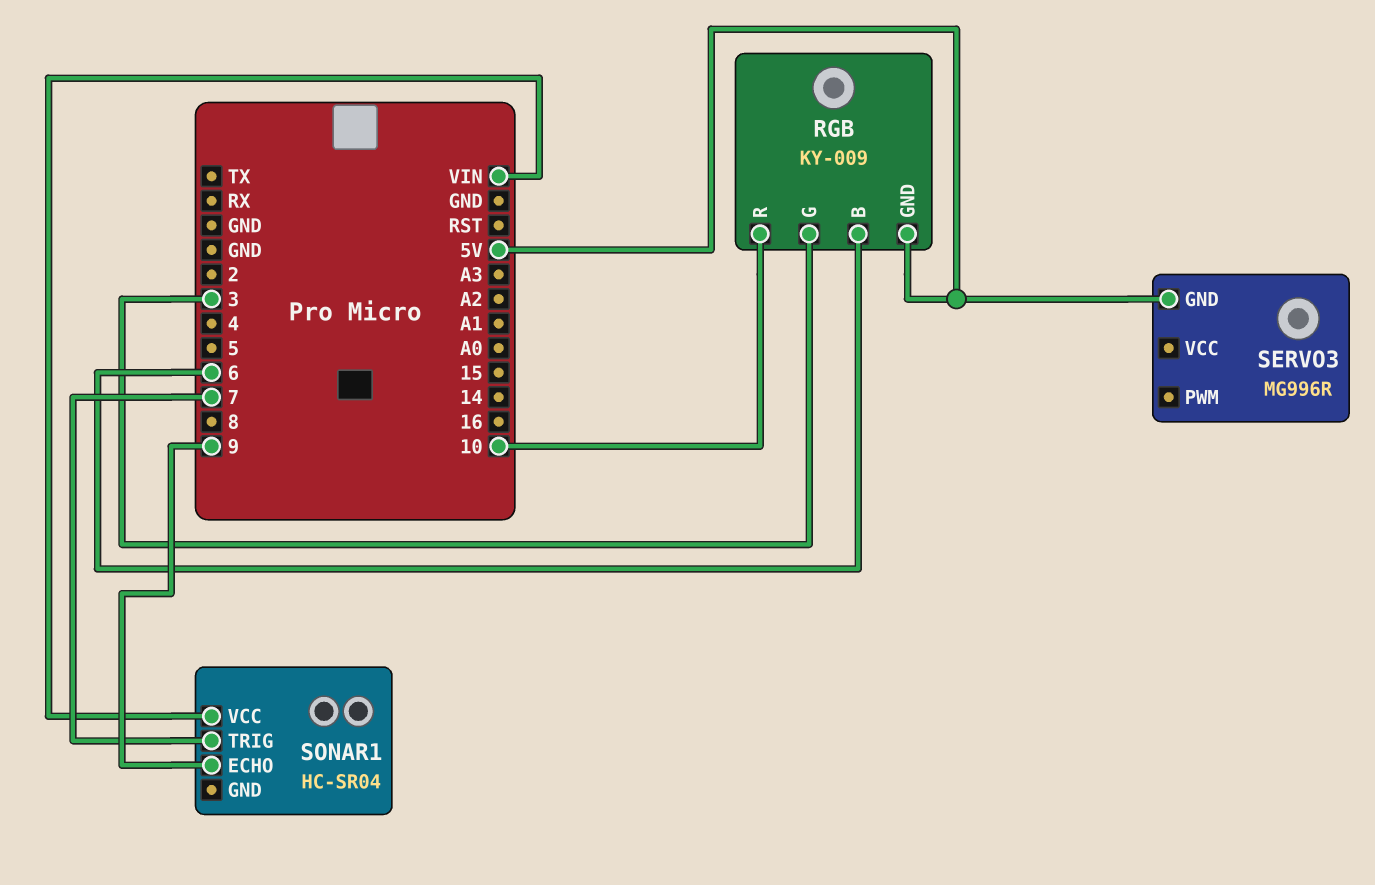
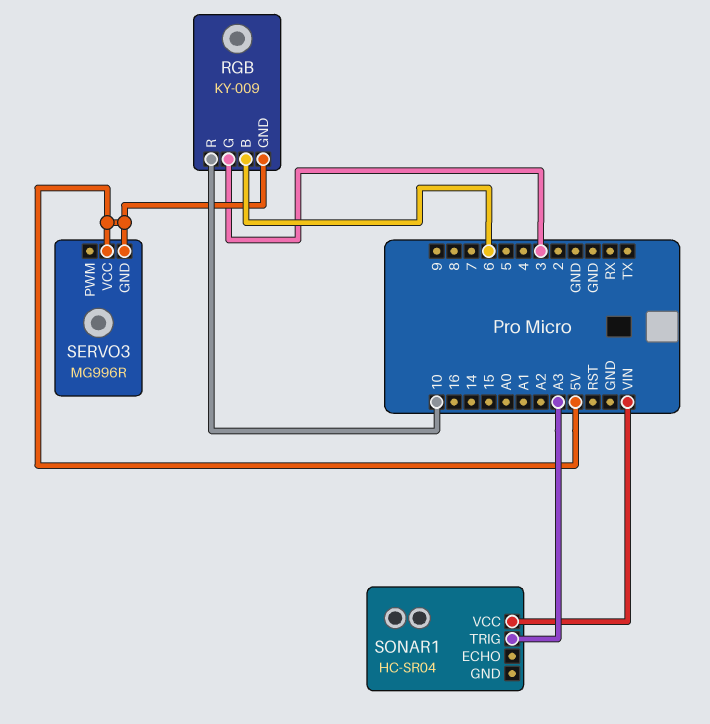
SERVO3 pin VCC: none -> 5V
SONAR1 pin ECHO: 9 -> none
SONAR1 pin TRIG: 7 -> A3

